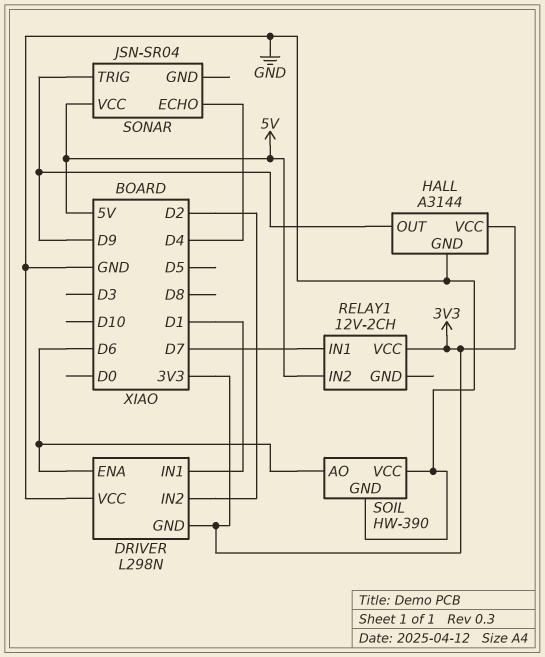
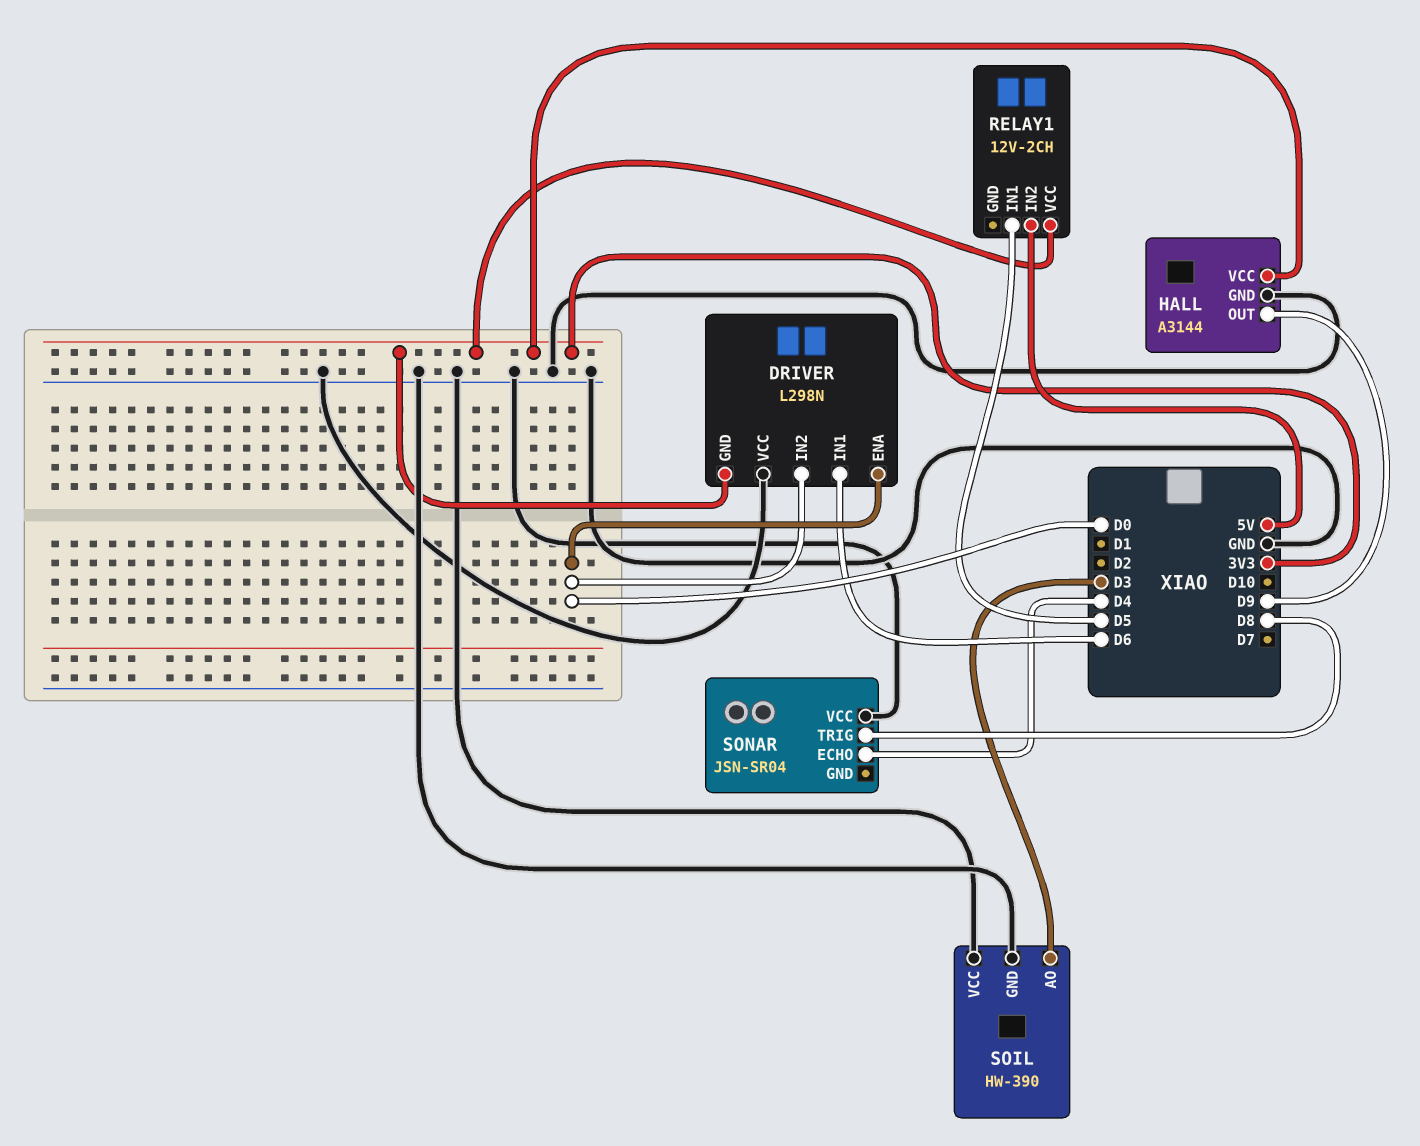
DRIVER pin ENA: D6 -> D0
DRIVER pin IN1: D1 -> D6
DRIVER pin IN2: D2 -> D0
RELAY1 pin IN1: D7 -> D5
SOIL pin AO: D6 -> D3
SONAR pin TRIG: D9 -> D8
SONAR pin VCC: 5V -> GND

